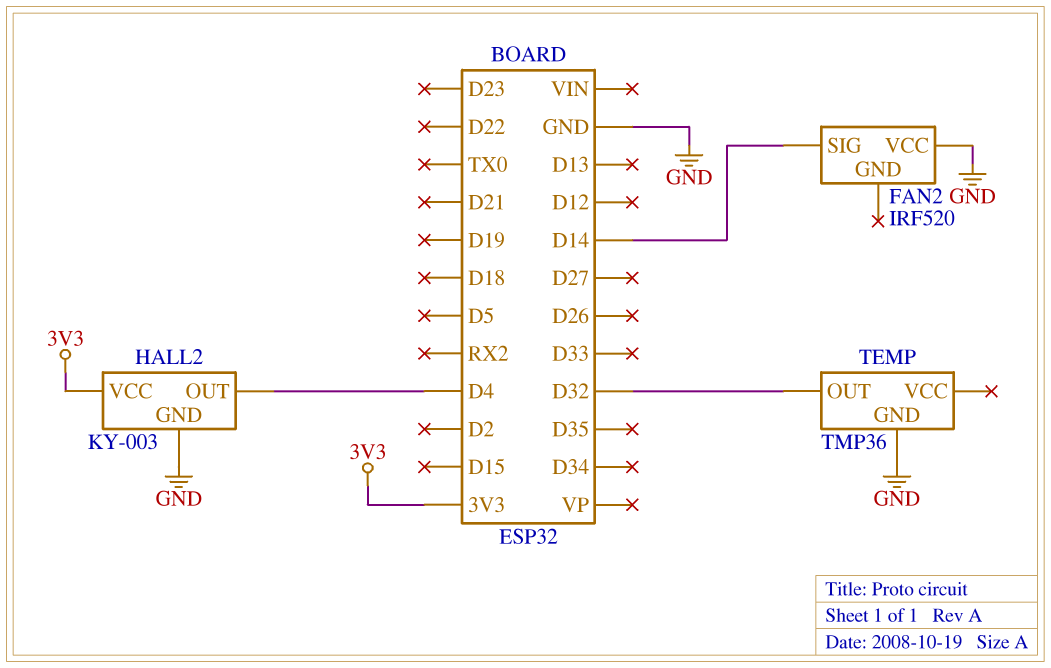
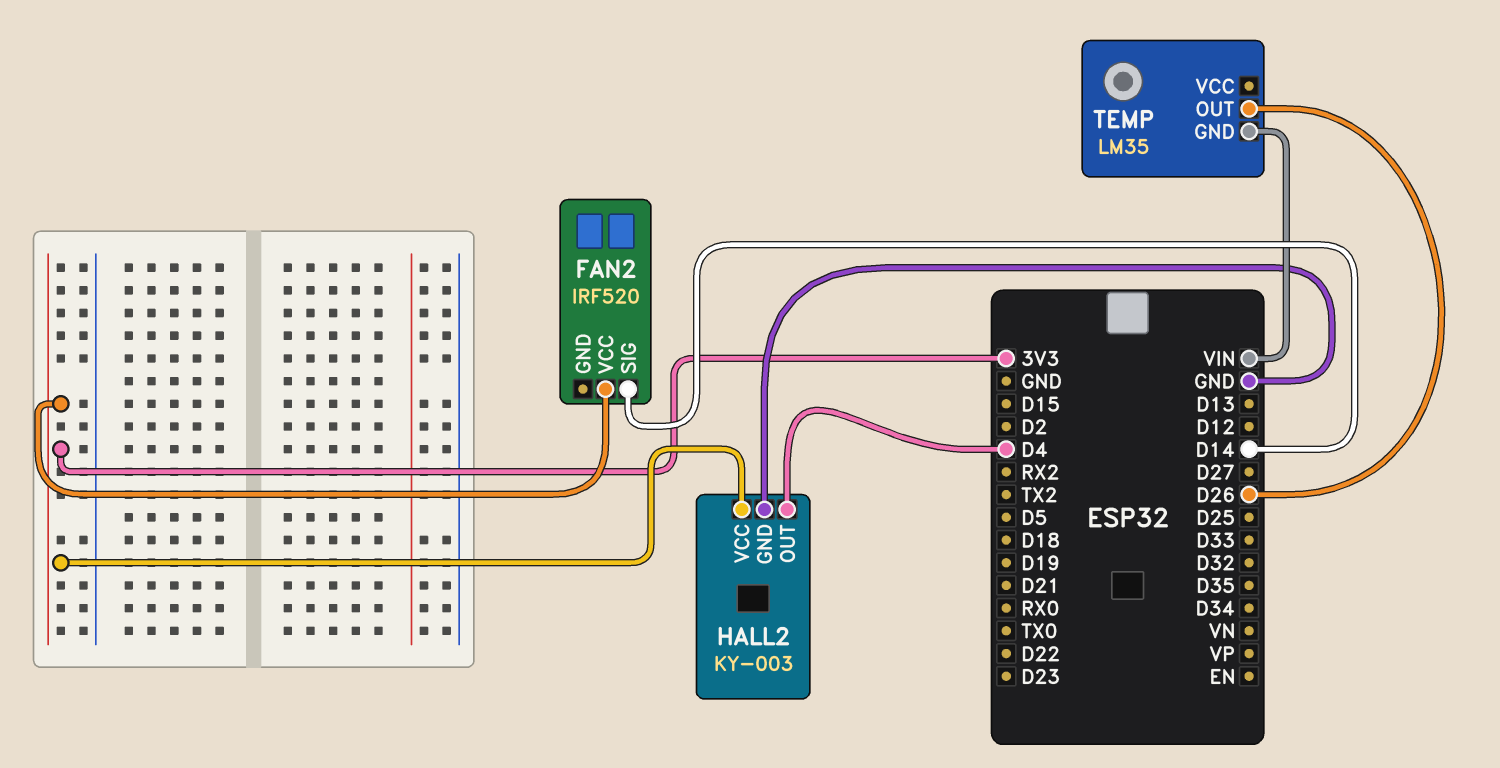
FAN2 pin VCC: GND -> 3V3
TEMP: TMP36 -> LM35
TEMP pin GND: GND -> VIN
TEMP pin OUT: D32 -> D26

